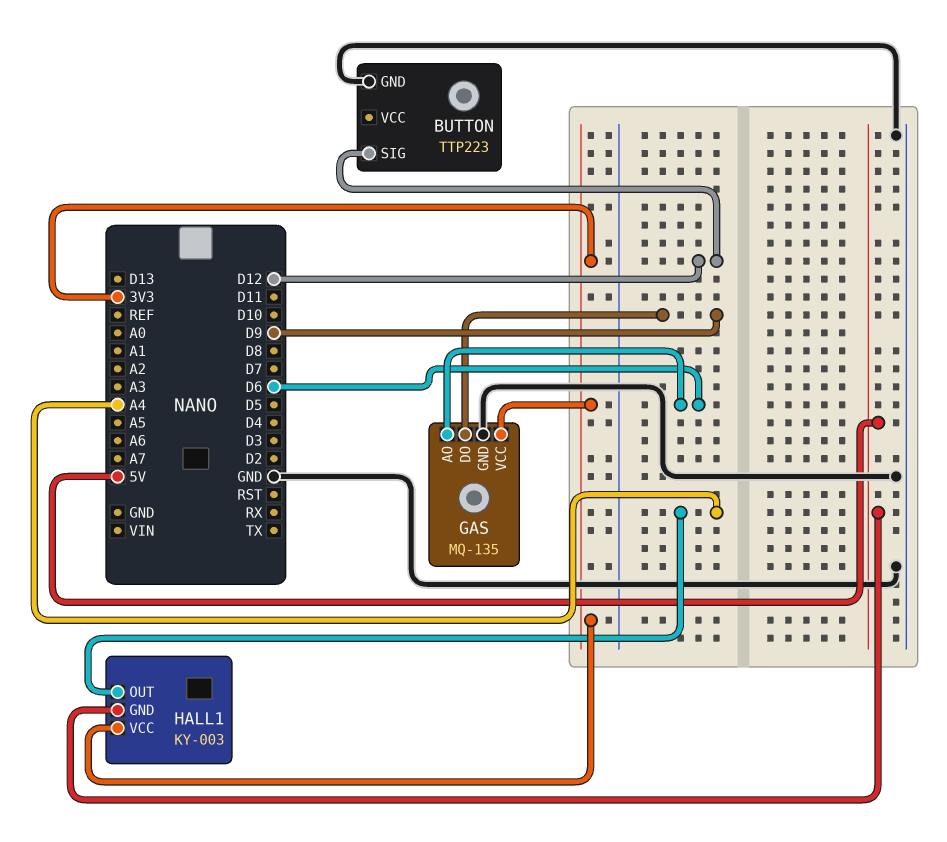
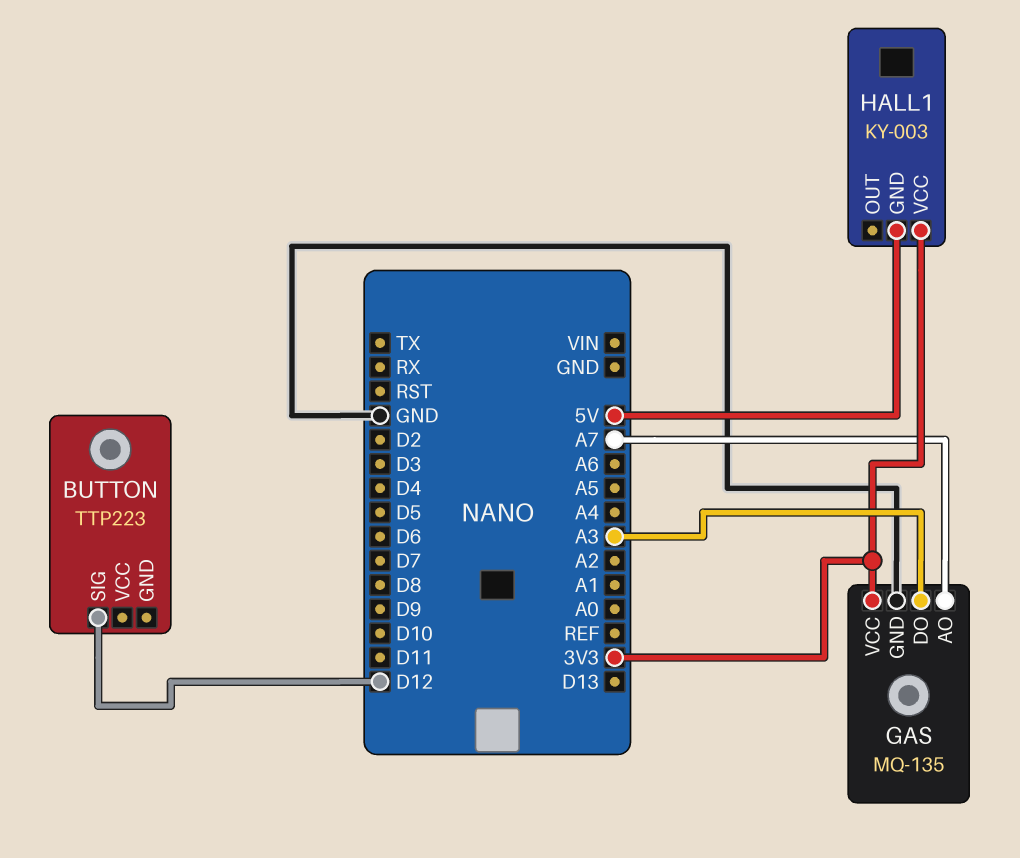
BUTTON pin GND: GND -> none
GAS pin AO: D6 -> A7
GAS pin DO: D9 -> A3
HALL1 pin OUT: A4 -> none

